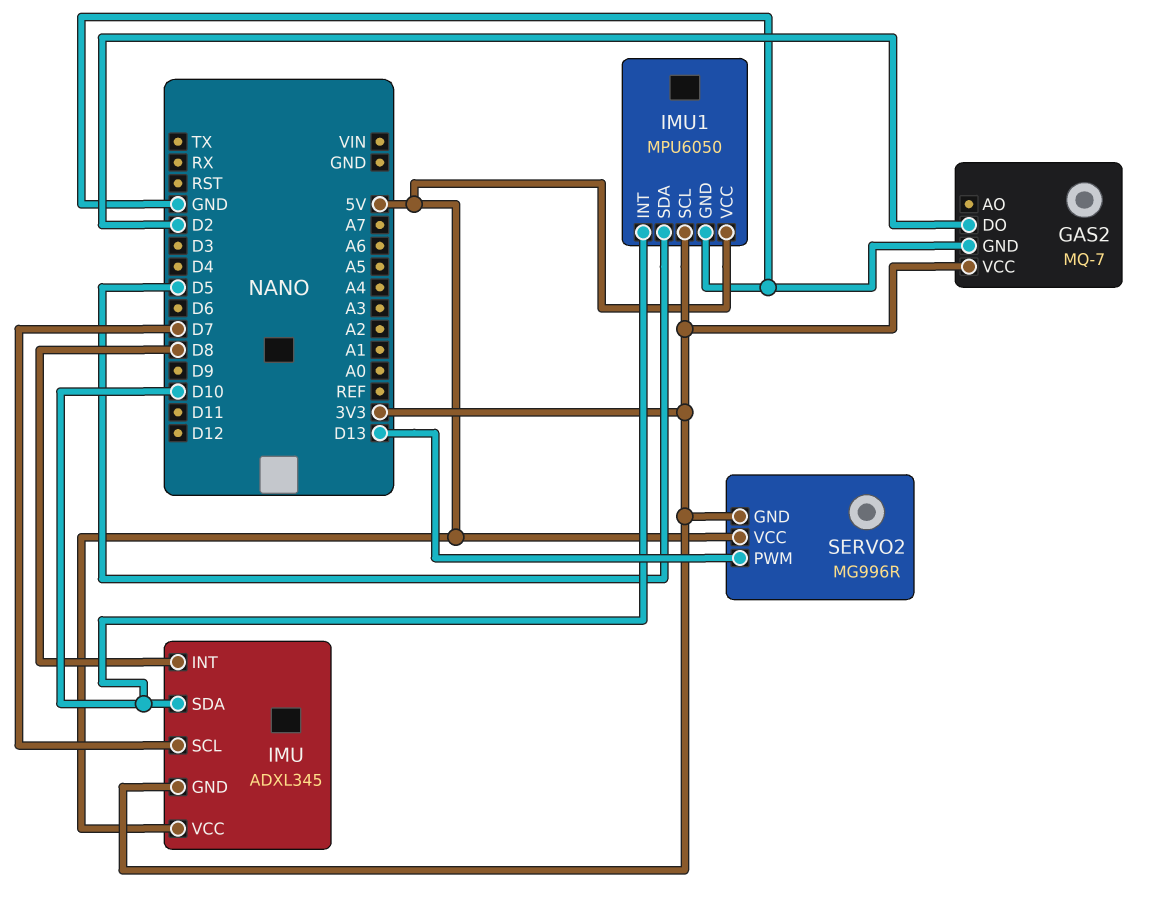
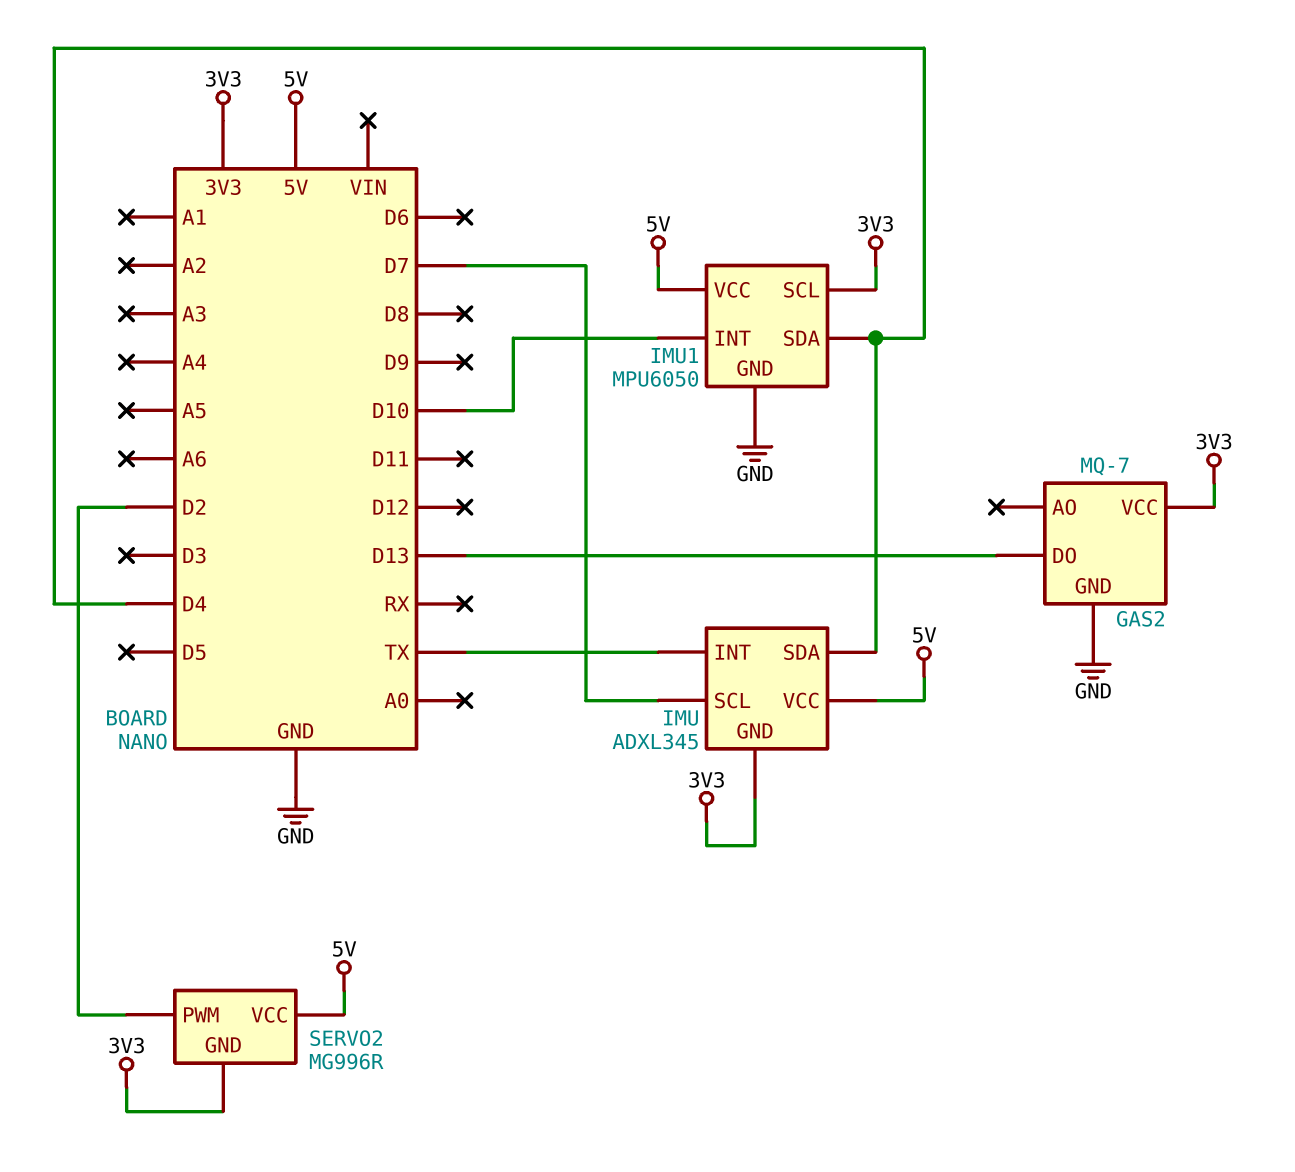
GAS2 pin DO: D2 -> D13
IMU pin INT: D8 -> TX
IMU pin SDA: D10 -> D4
IMU1 pin SDA: D5 -> D4
SERVO2 pin PWM: D13 -> D2

